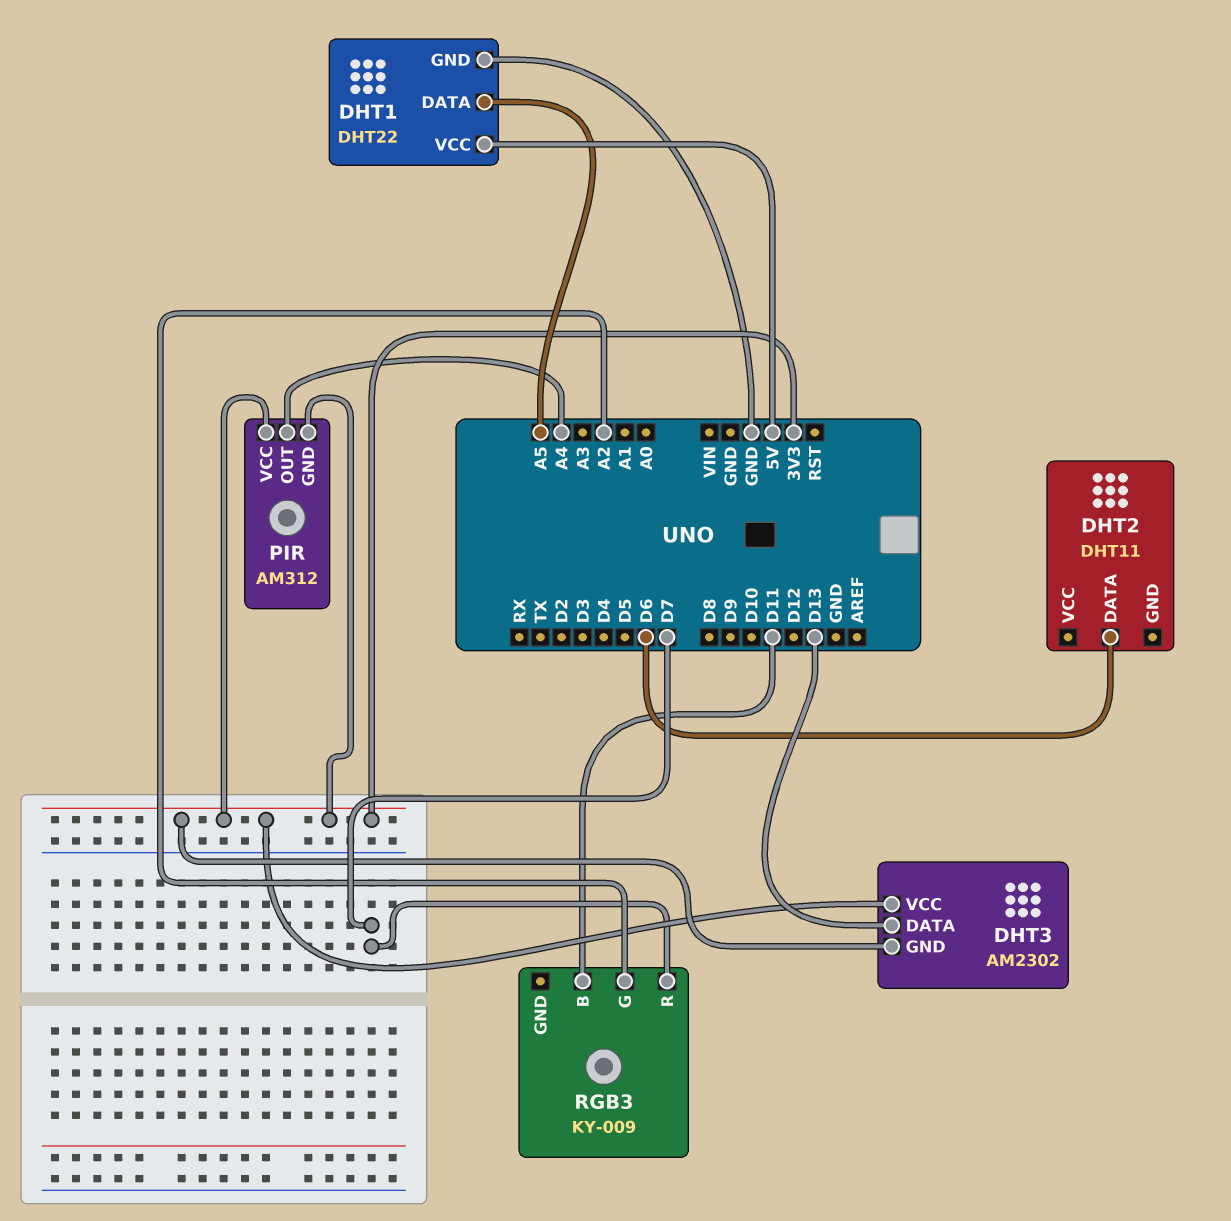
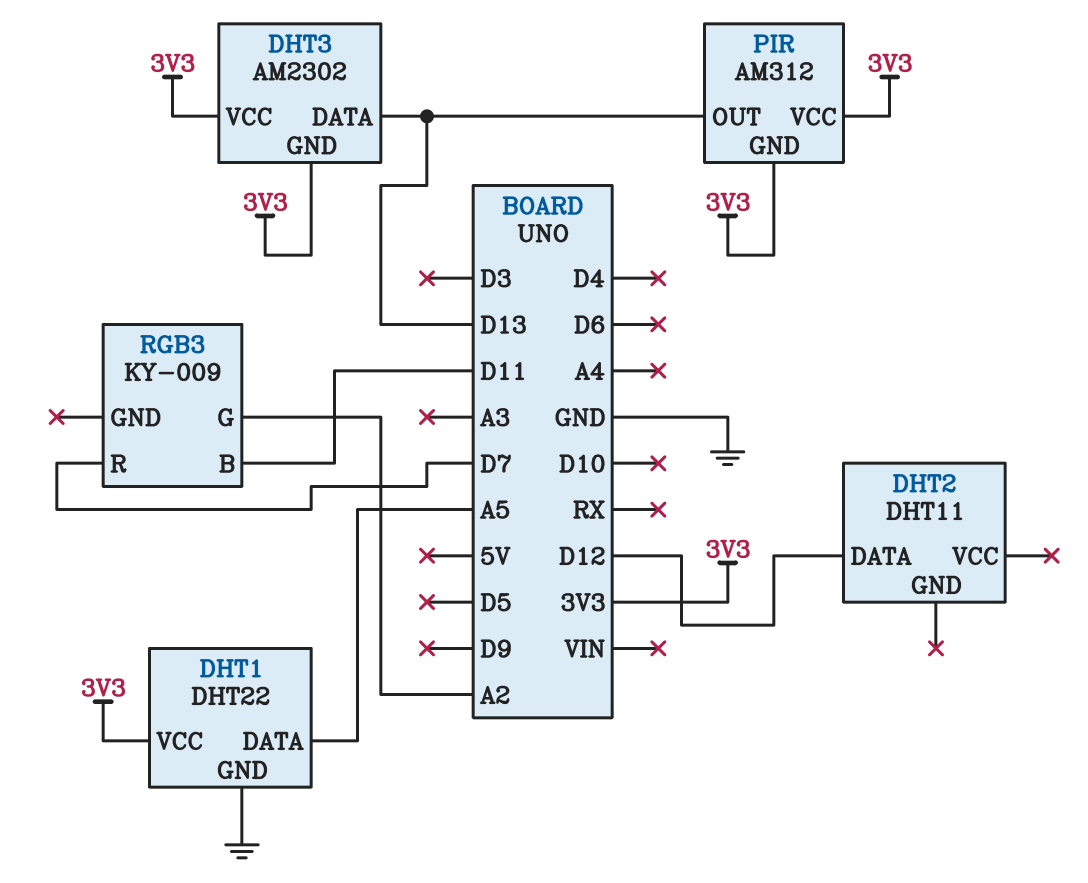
DHT1 pin VCC: 5V -> 3V3
DHT2 pin DATA: D6 -> D12
PIR pin OUT: A4 -> D13

